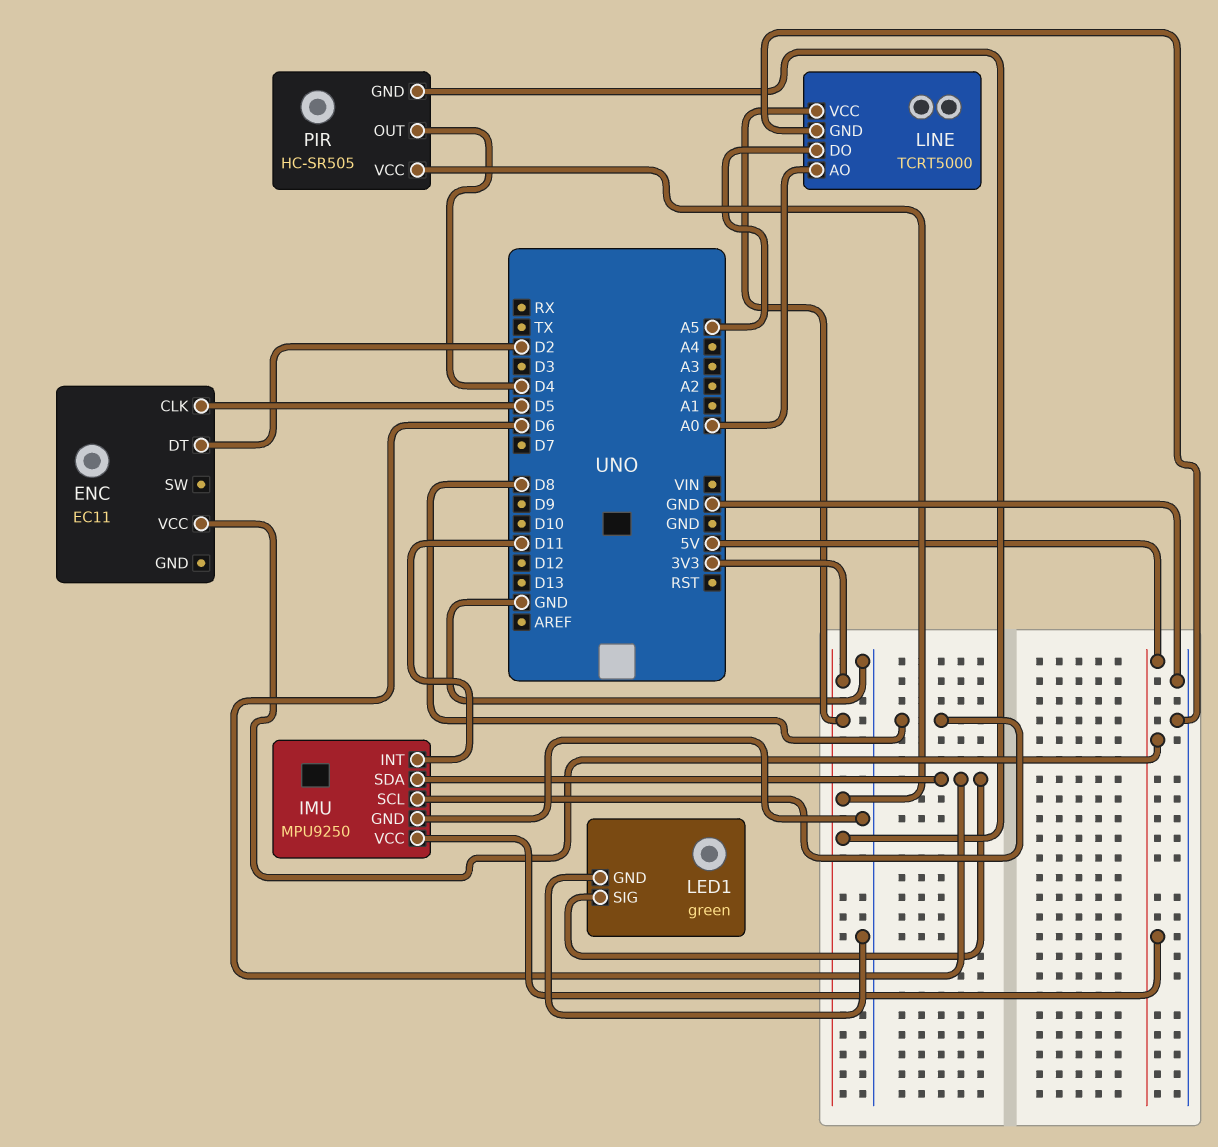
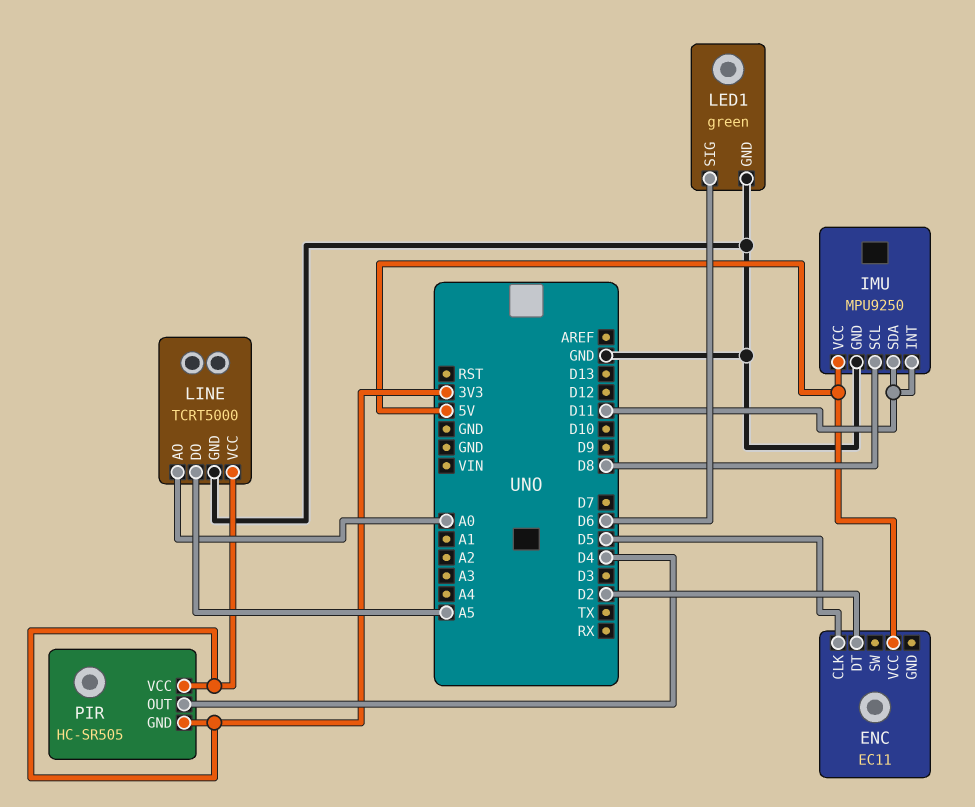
IMU pin SDA: D6 -> D11

